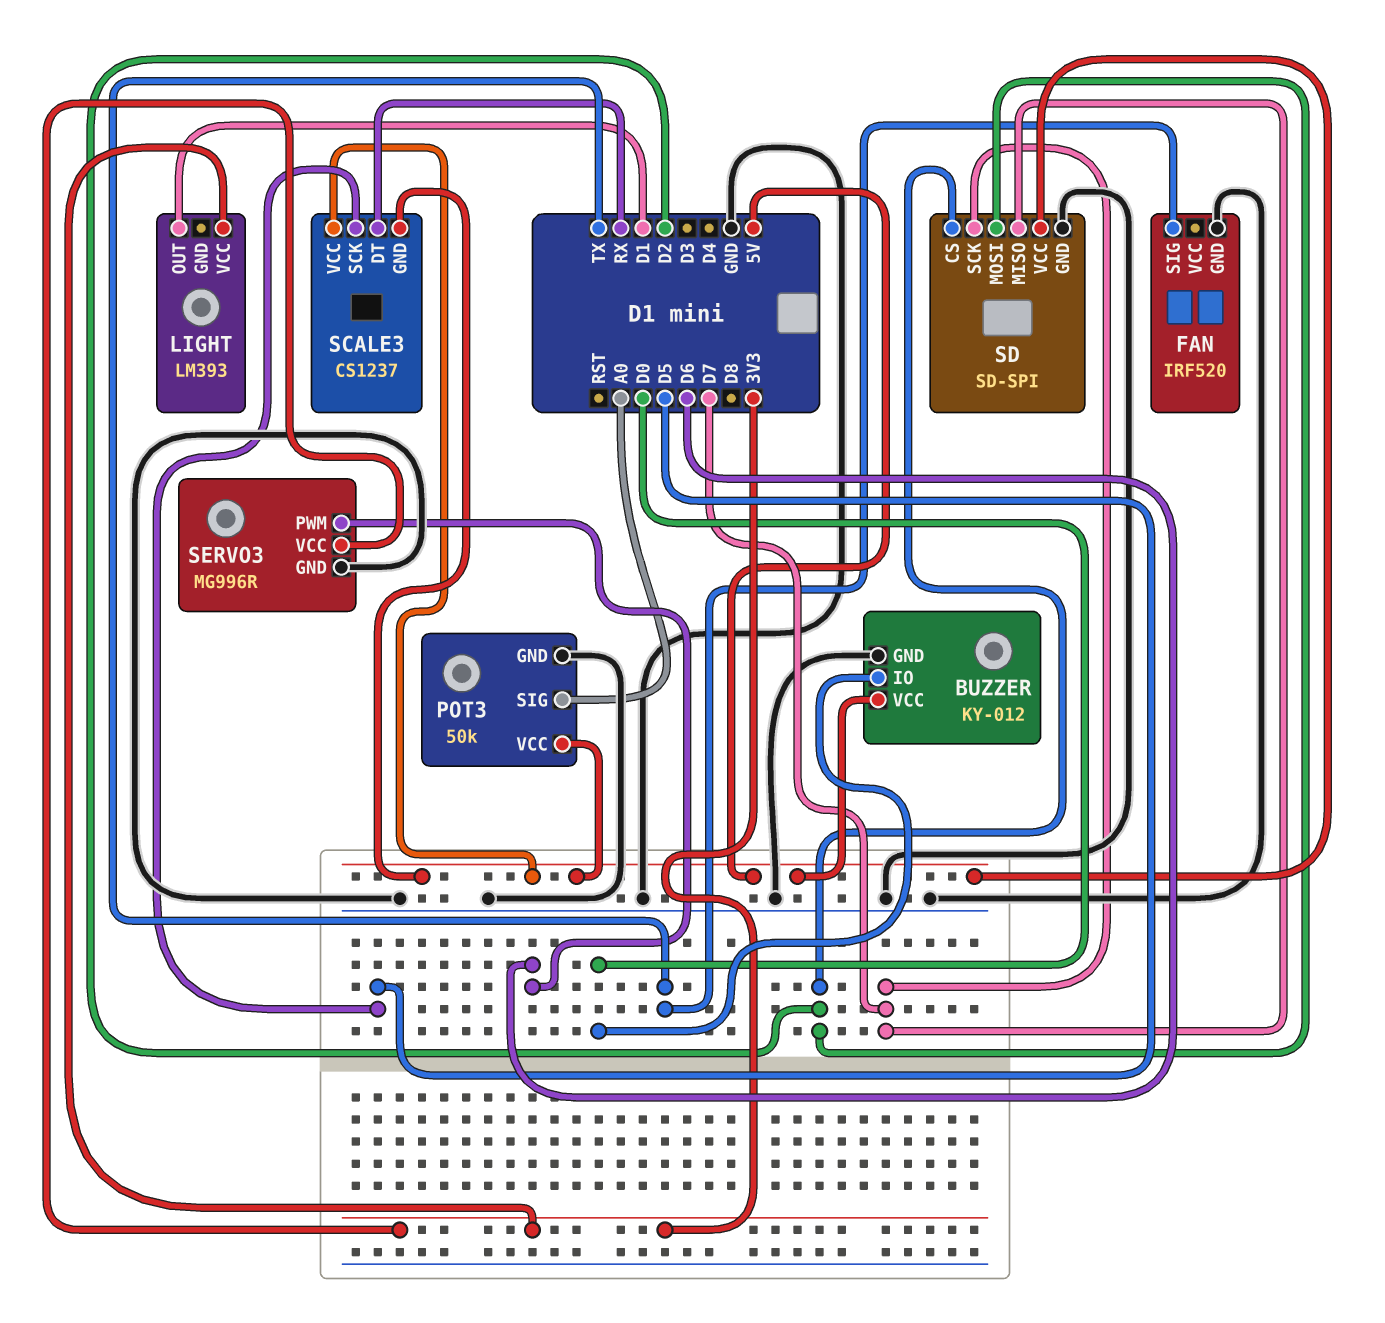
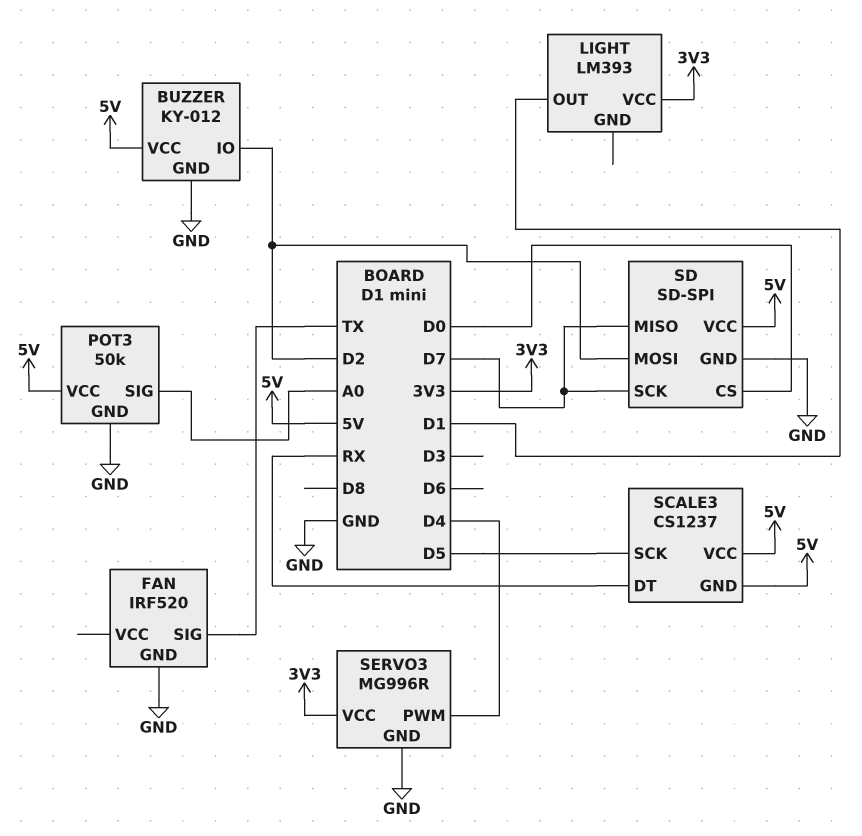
BUZZER pin IO: D0 -> D2
SD pin CS: D2 -> D0
SERVO3 pin PWM: D6 -> D4

